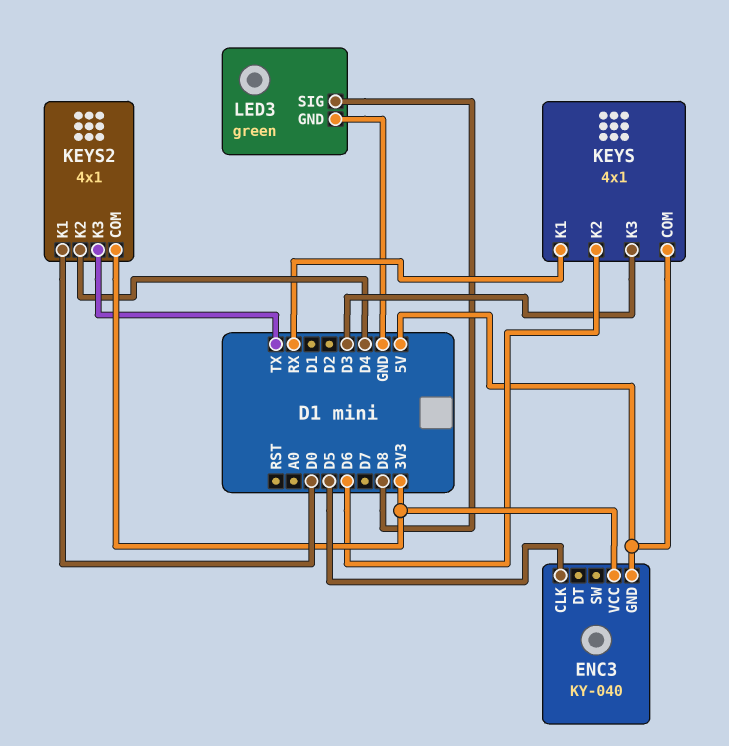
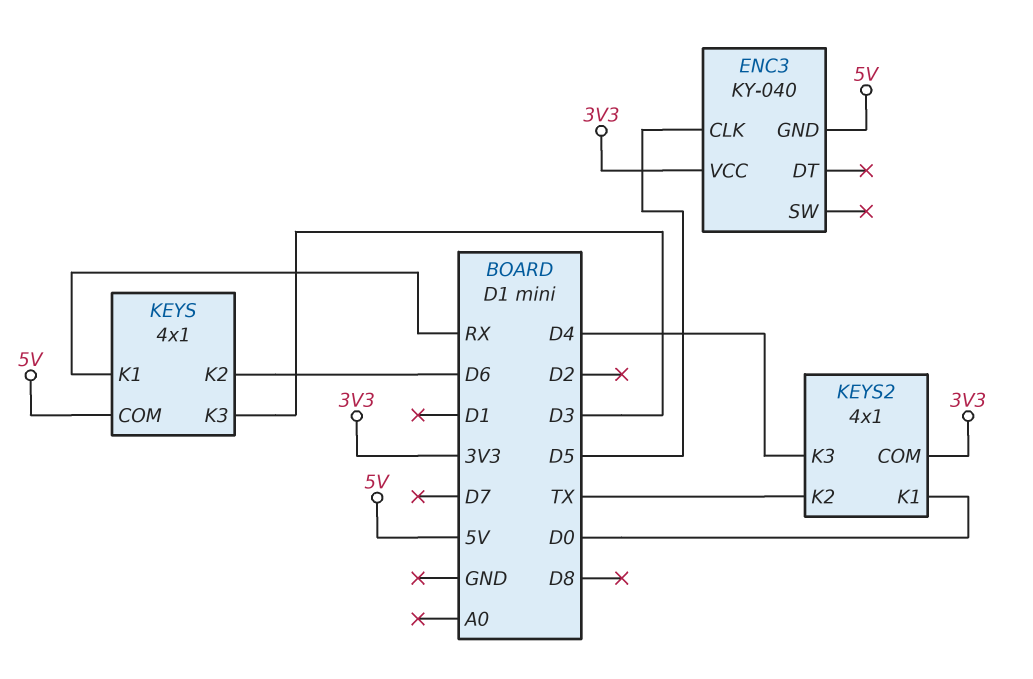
KEYS2 pin K2: D4 -> TX
KEYS2 pin K3: TX -> D4
LED3: green -> none
LED3 pin GND: GND -> none
LED3 pin SIG: D8 -> none

